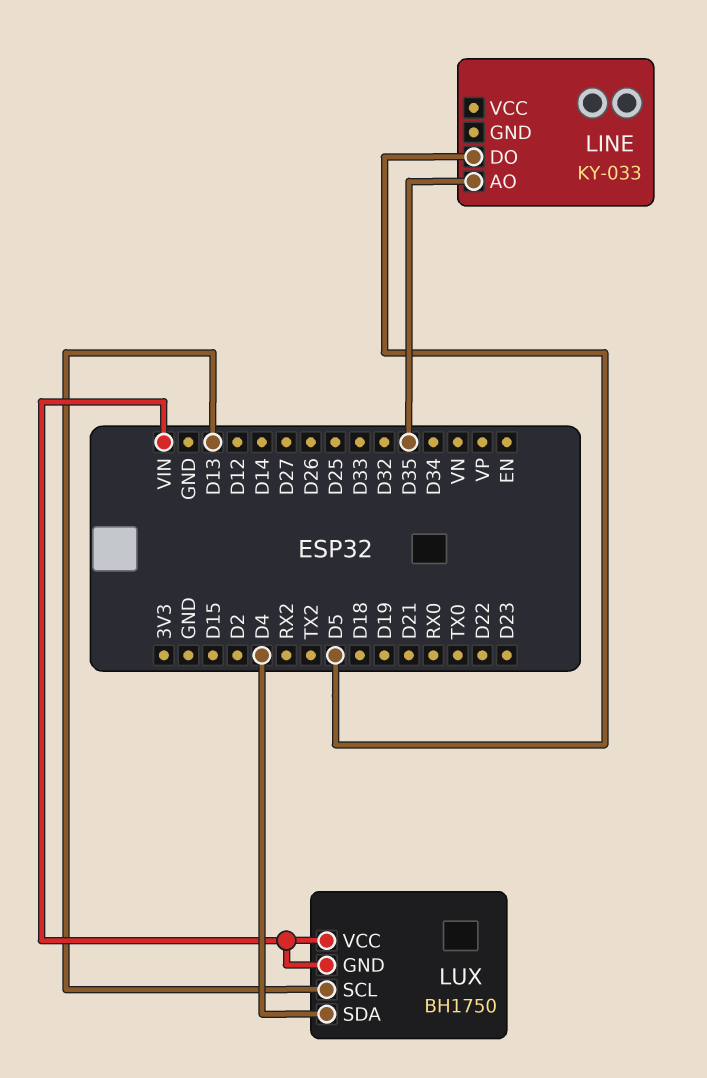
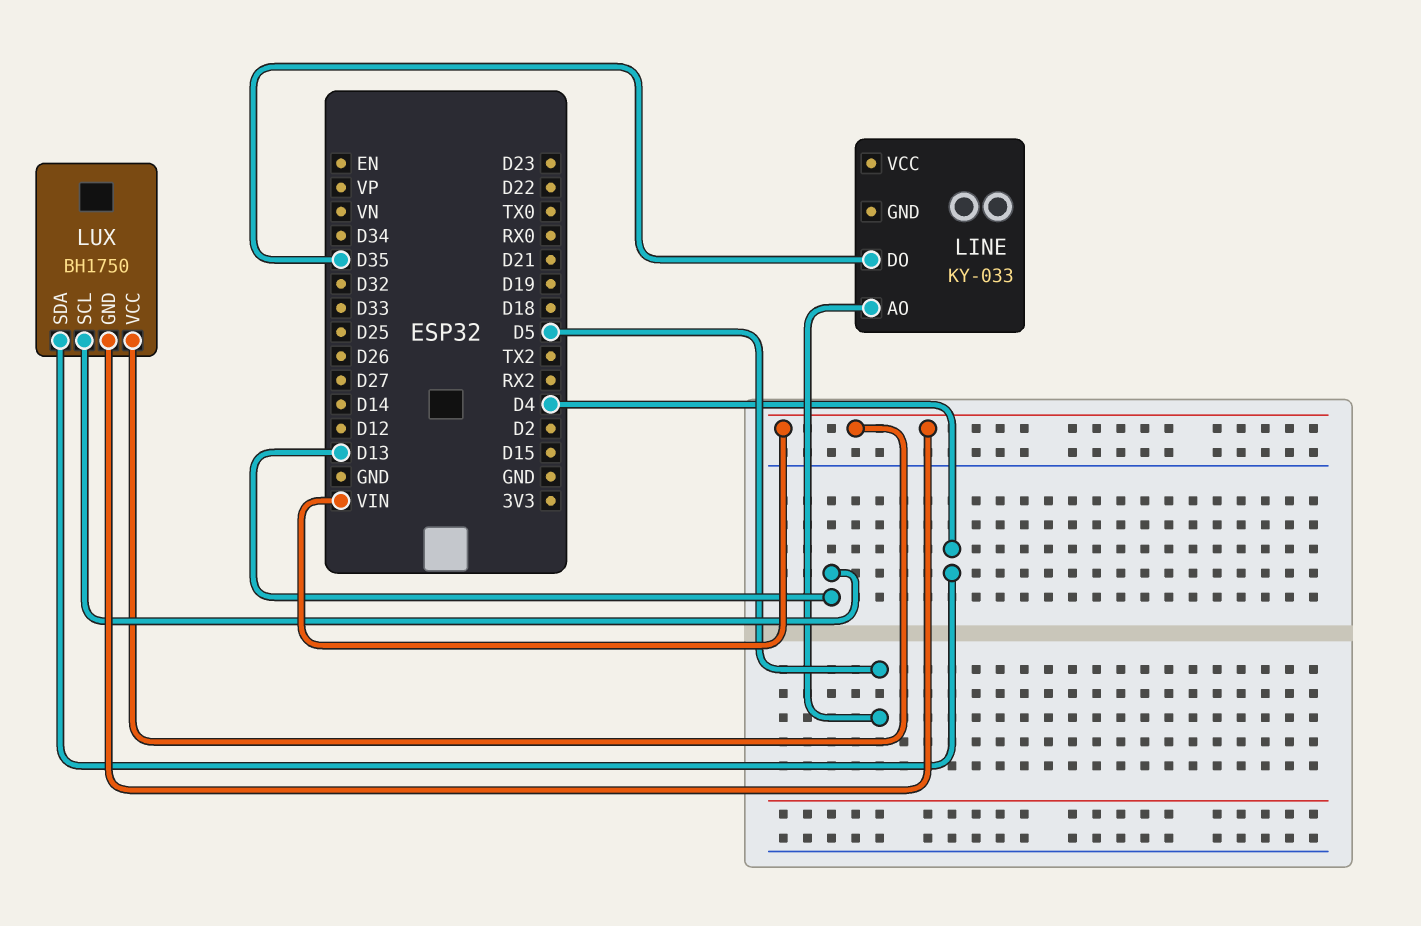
LINE pin AO: D35 -> D5
LINE pin DO: D5 -> D35

